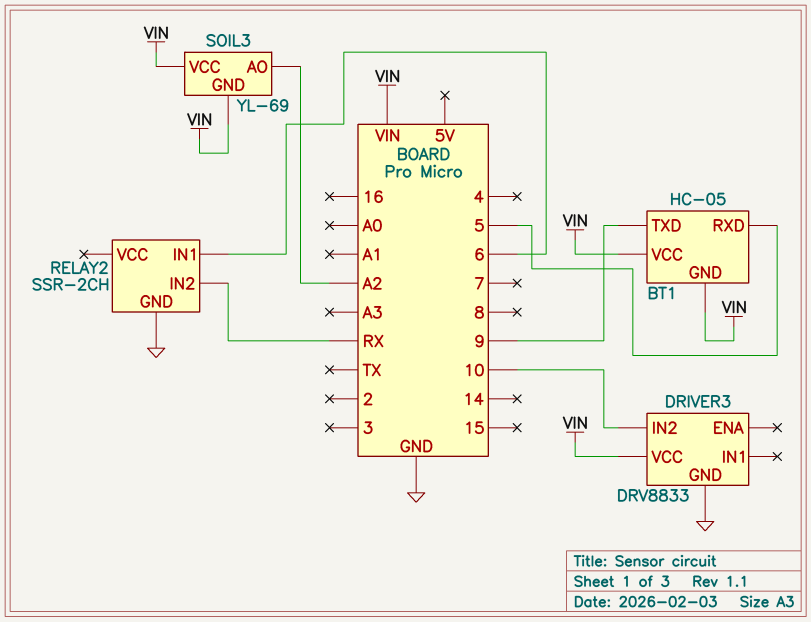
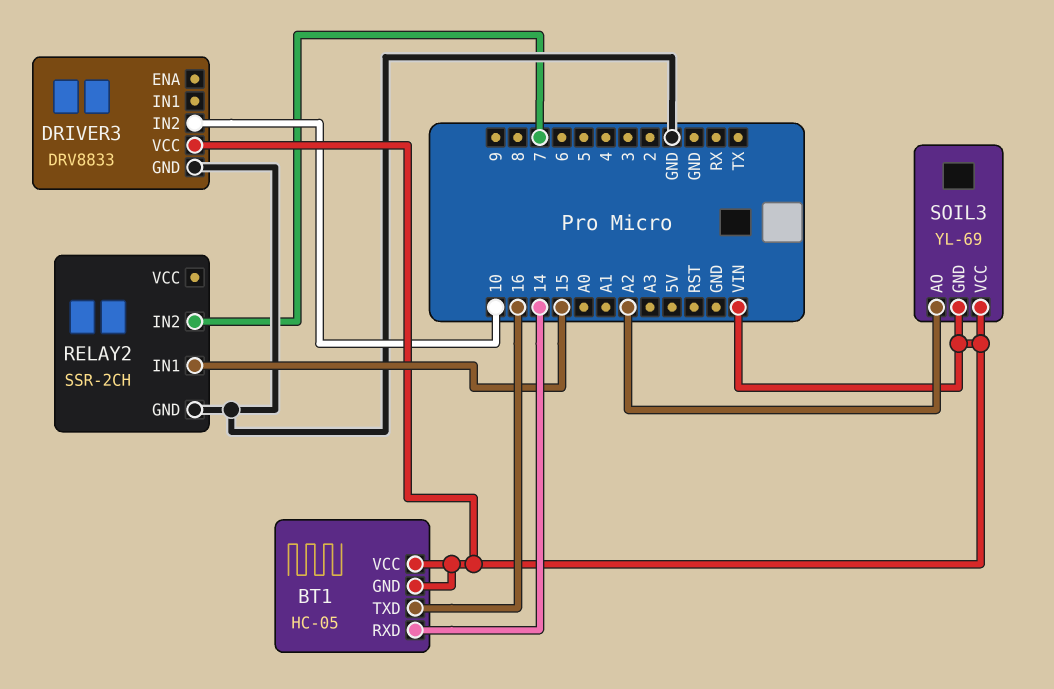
BT1 pin RXD: 5 -> 14
BT1 pin TXD: 9 -> 16
RELAY2 pin IN1: 6 -> 15
RELAY2 pin IN2: RX -> 7

